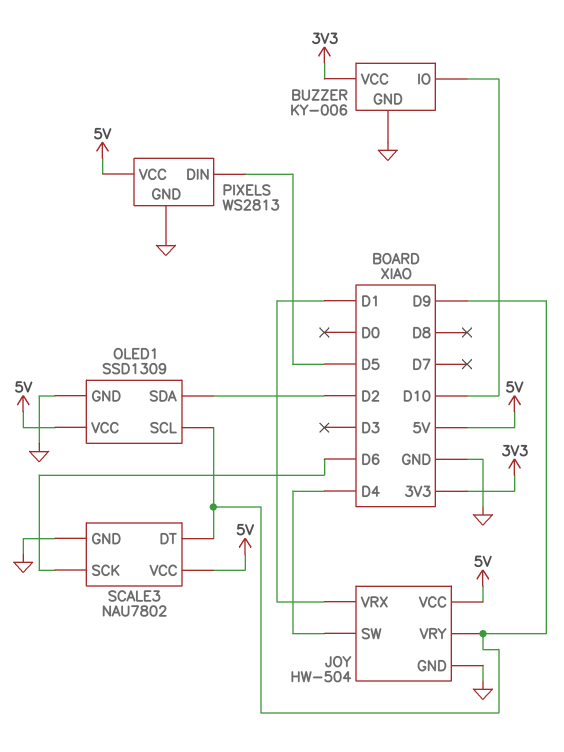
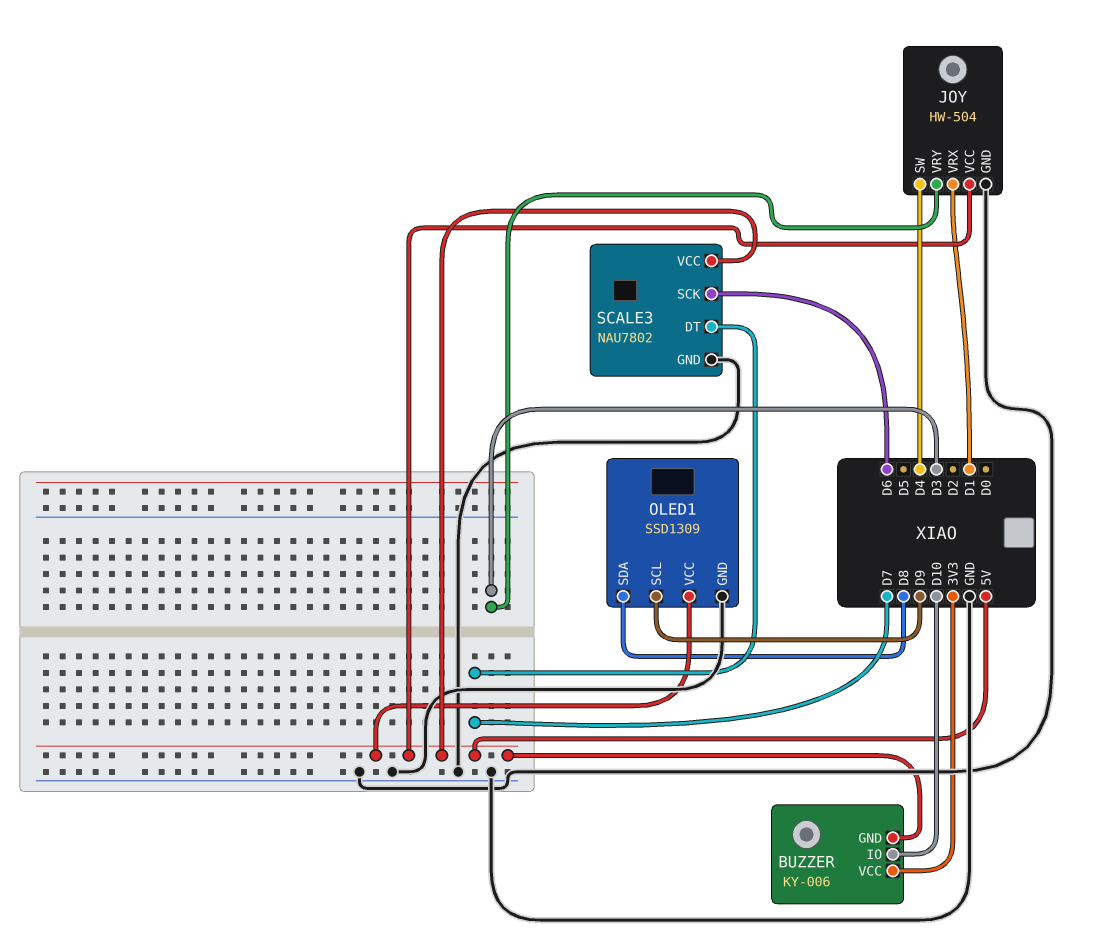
BUZZER pin GND: GND -> 5V
JOY pin VRY: D9 -> D3
OLED1 pin SDA: D2 -> D8
PIXELS: WS2813 -> none
PIXELS pin DIN: D5 -> none
PIXELS pin GND: GND -> none
PIXELS pin VCC: 5V -> none
SCALE3 pin DT: D9 -> D7

